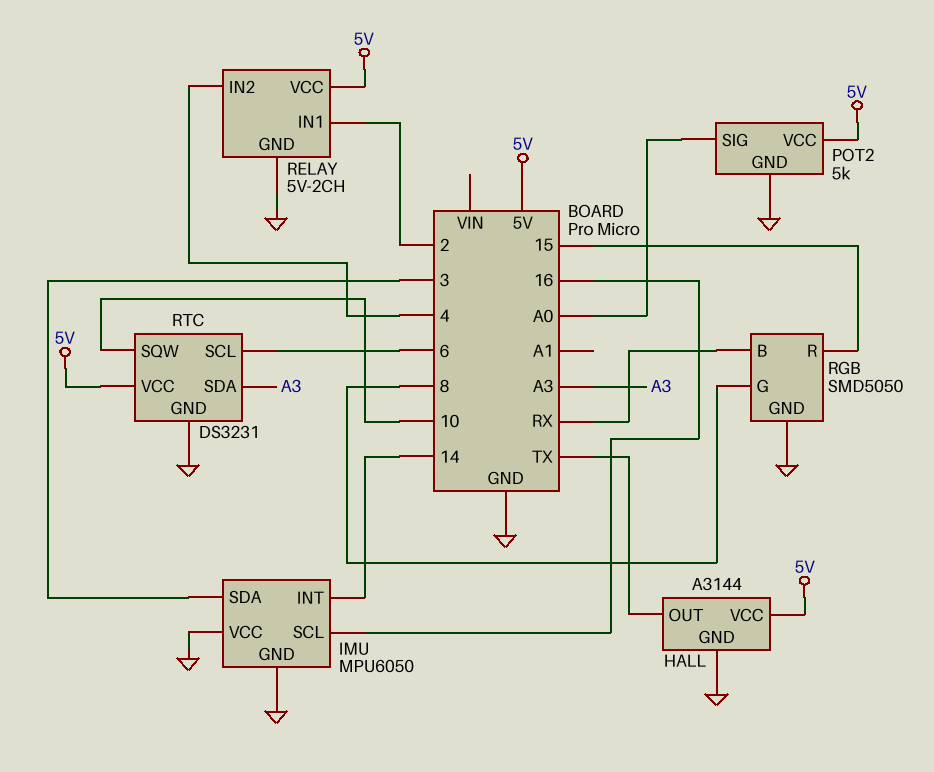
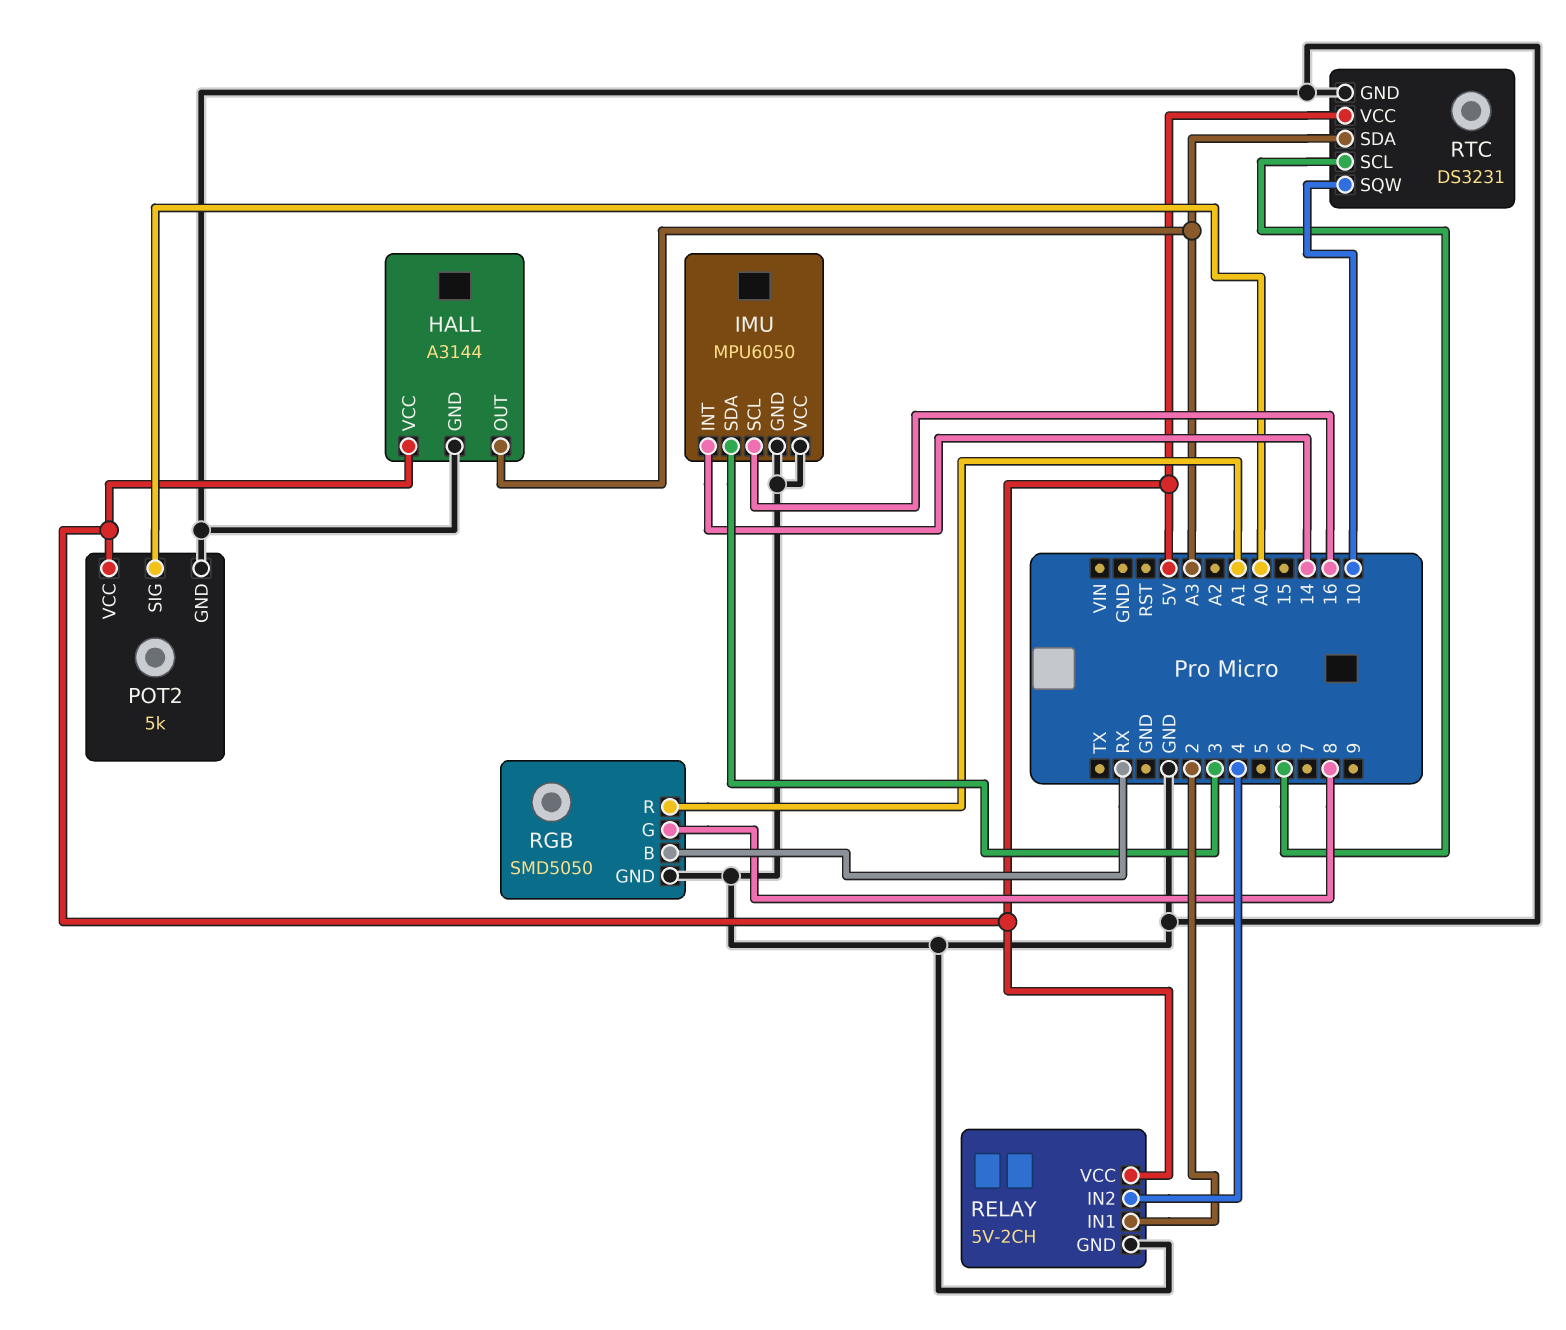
HALL pin OUT: TX -> A3
RGB pin R: 15 -> A1

